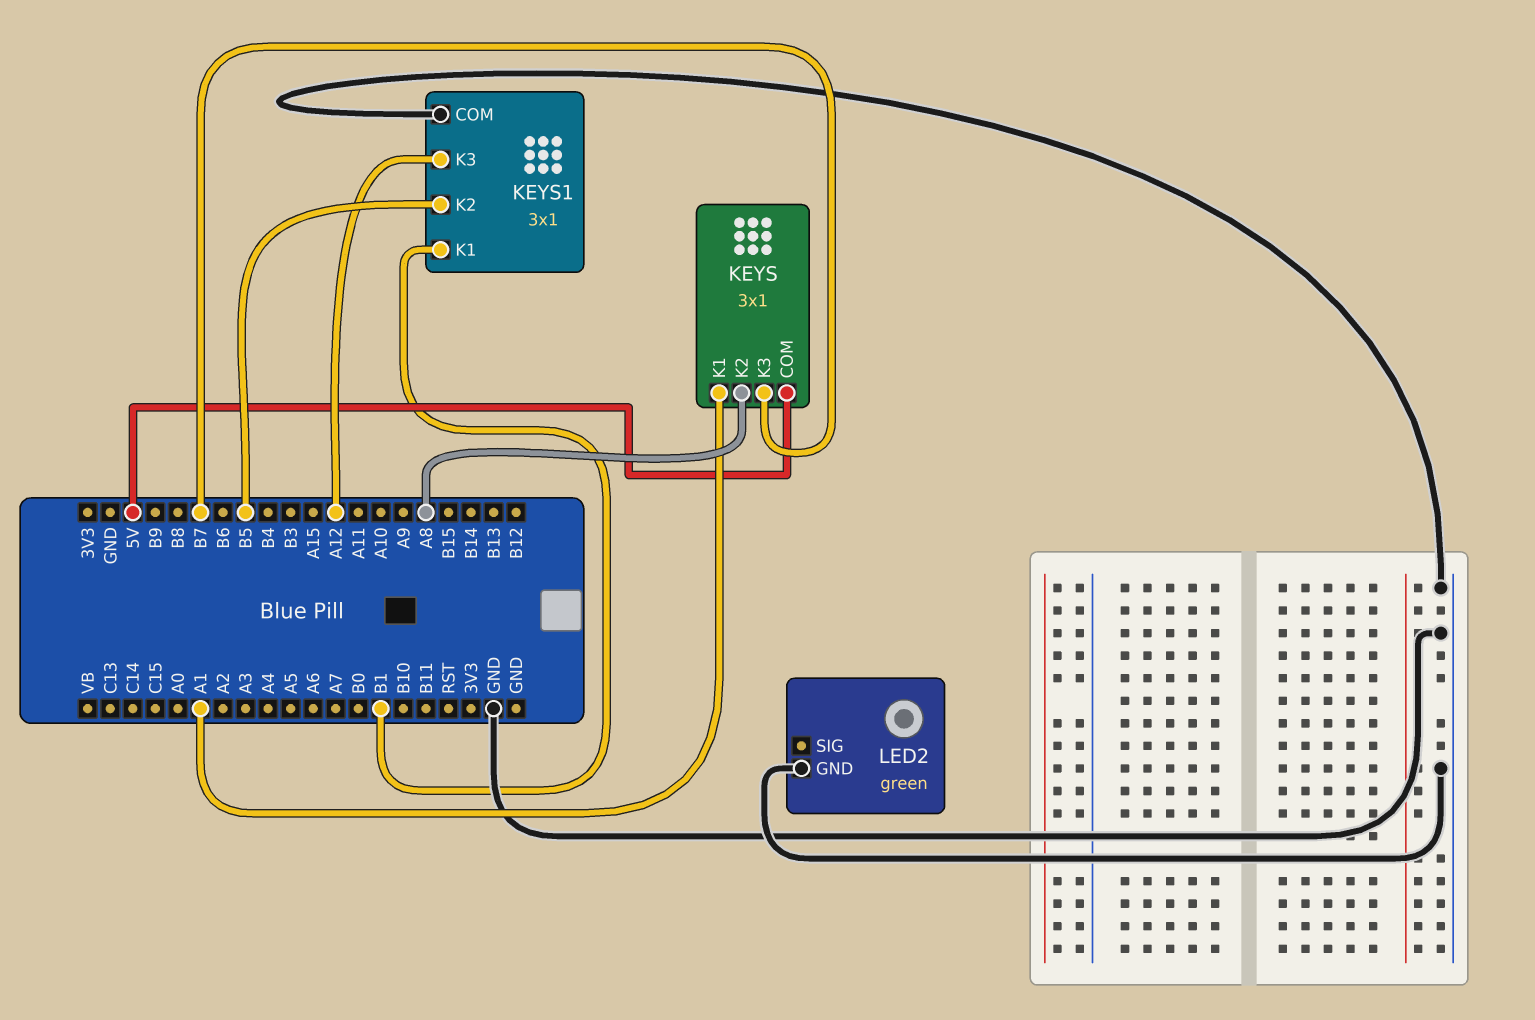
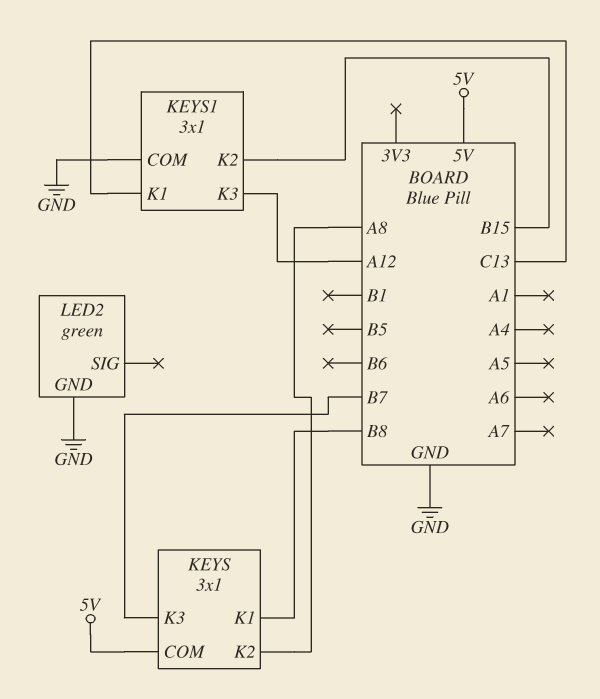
KEYS pin K1: A1 -> B8
KEYS1 pin K1: B1 -> C13
KEYS1 pin K2: B5 -> B15

